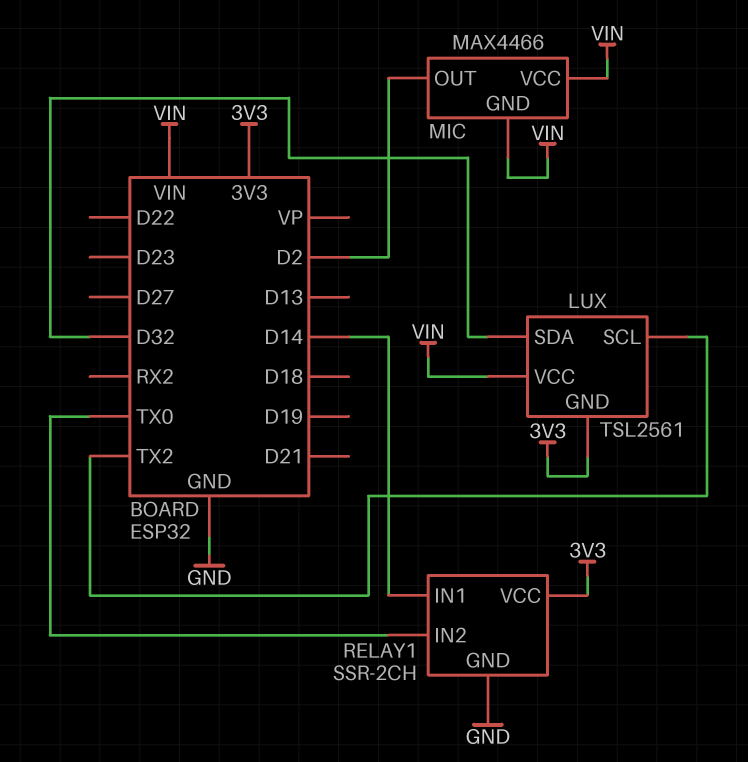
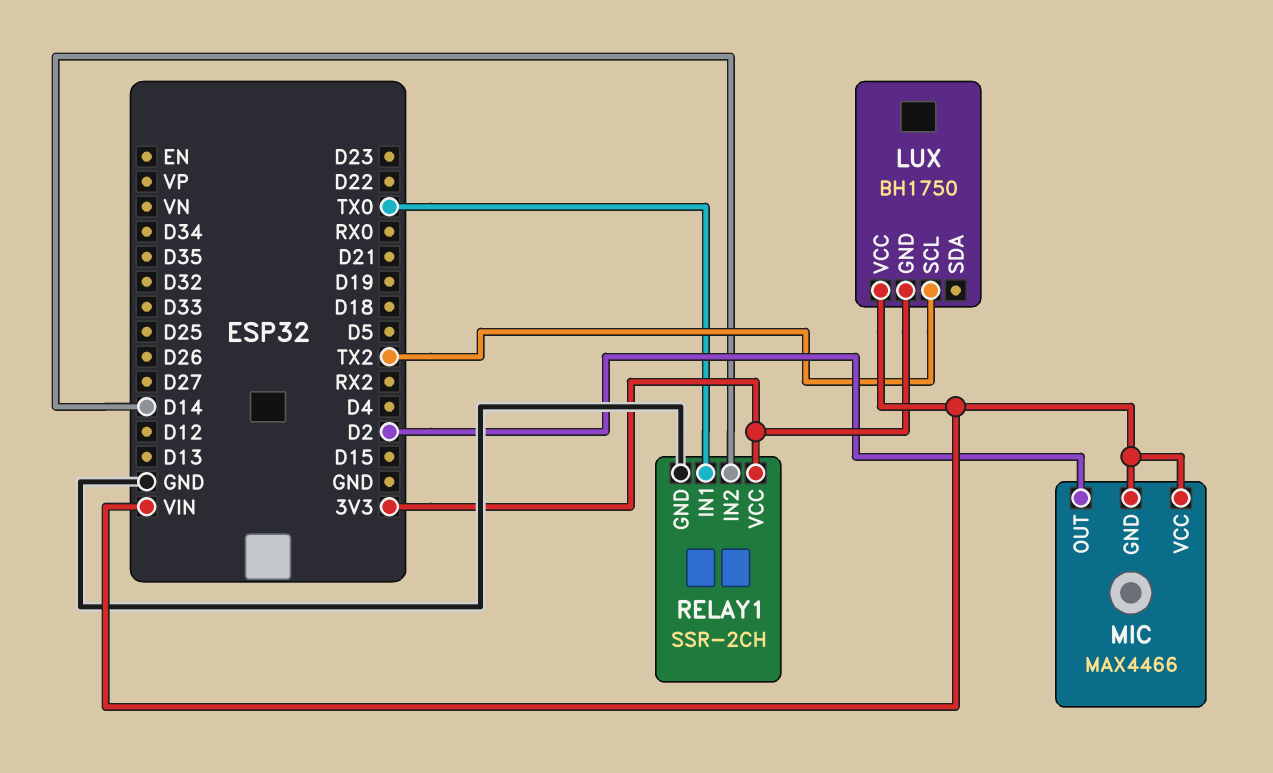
LUX: TSL2561 -> BH1750
LUX pin SDA: D32 -> none
RELAY1 pin IN1: D14 -> TX0
RELAY1 pin IN2: TX0 -> D14

